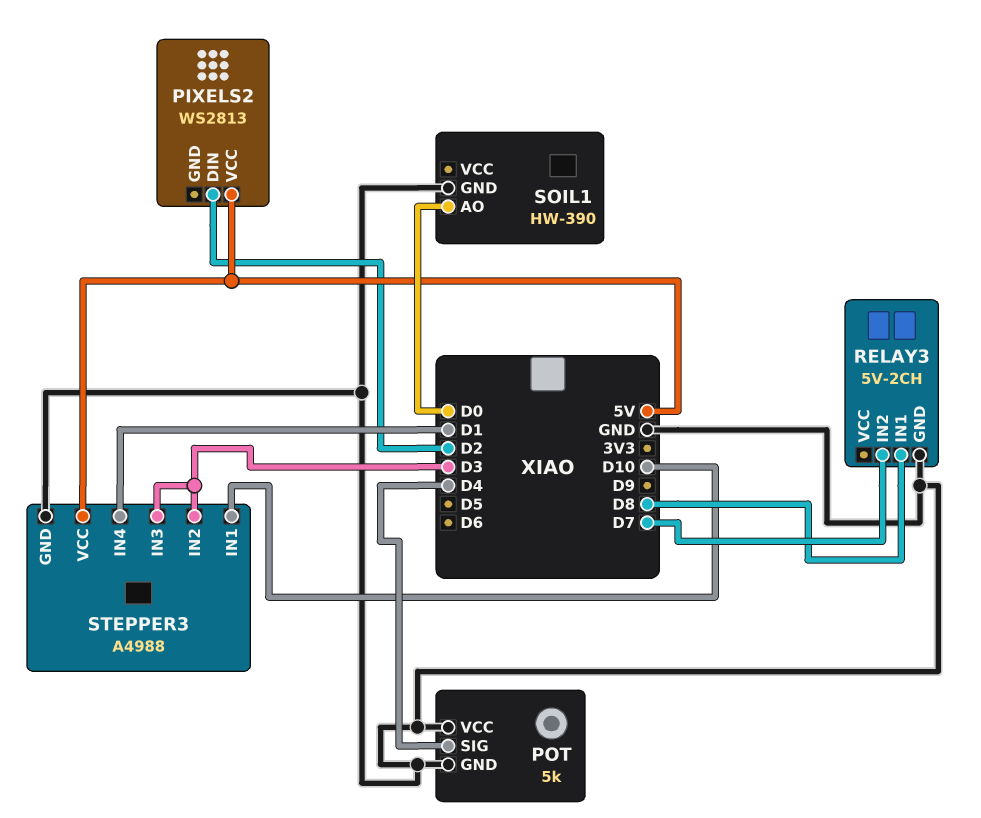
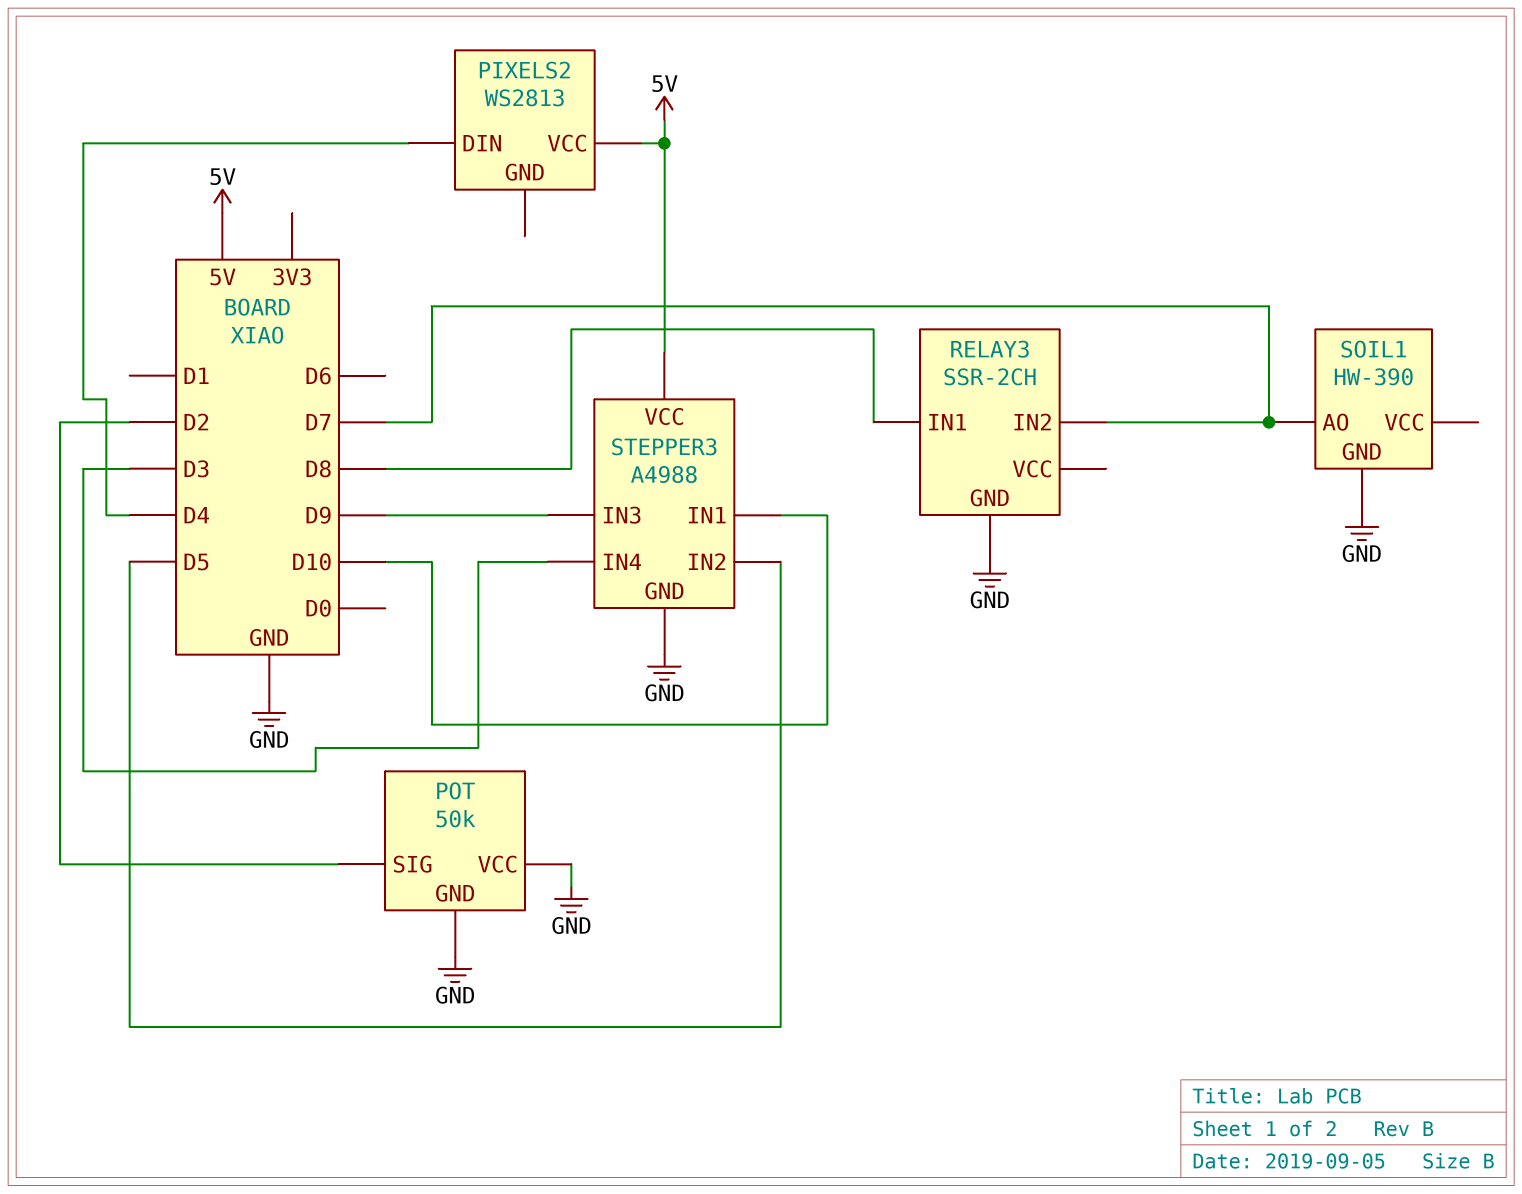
PIXELS2 pin DIN: D2 -> D4
POT: 5k -> 50k
POT pin SIG: D4 -> D2
RELAY3: 5V-2CH -> SSR-2CH
SOIL1 pin AO: D0 -> D7
STEPPER3 pin IN2: D3 -> D5
STEPPER3 pin IN3: D3 -> D9
STEPPER3 pin IN4: D1 -> D3

